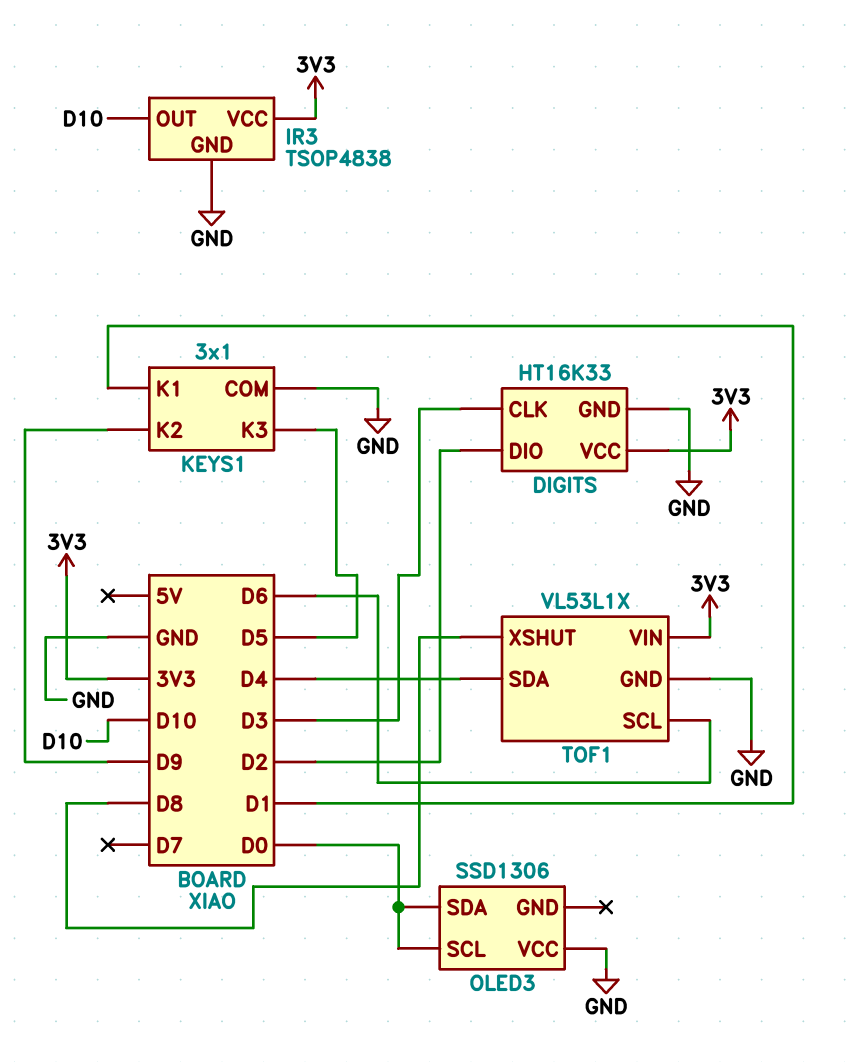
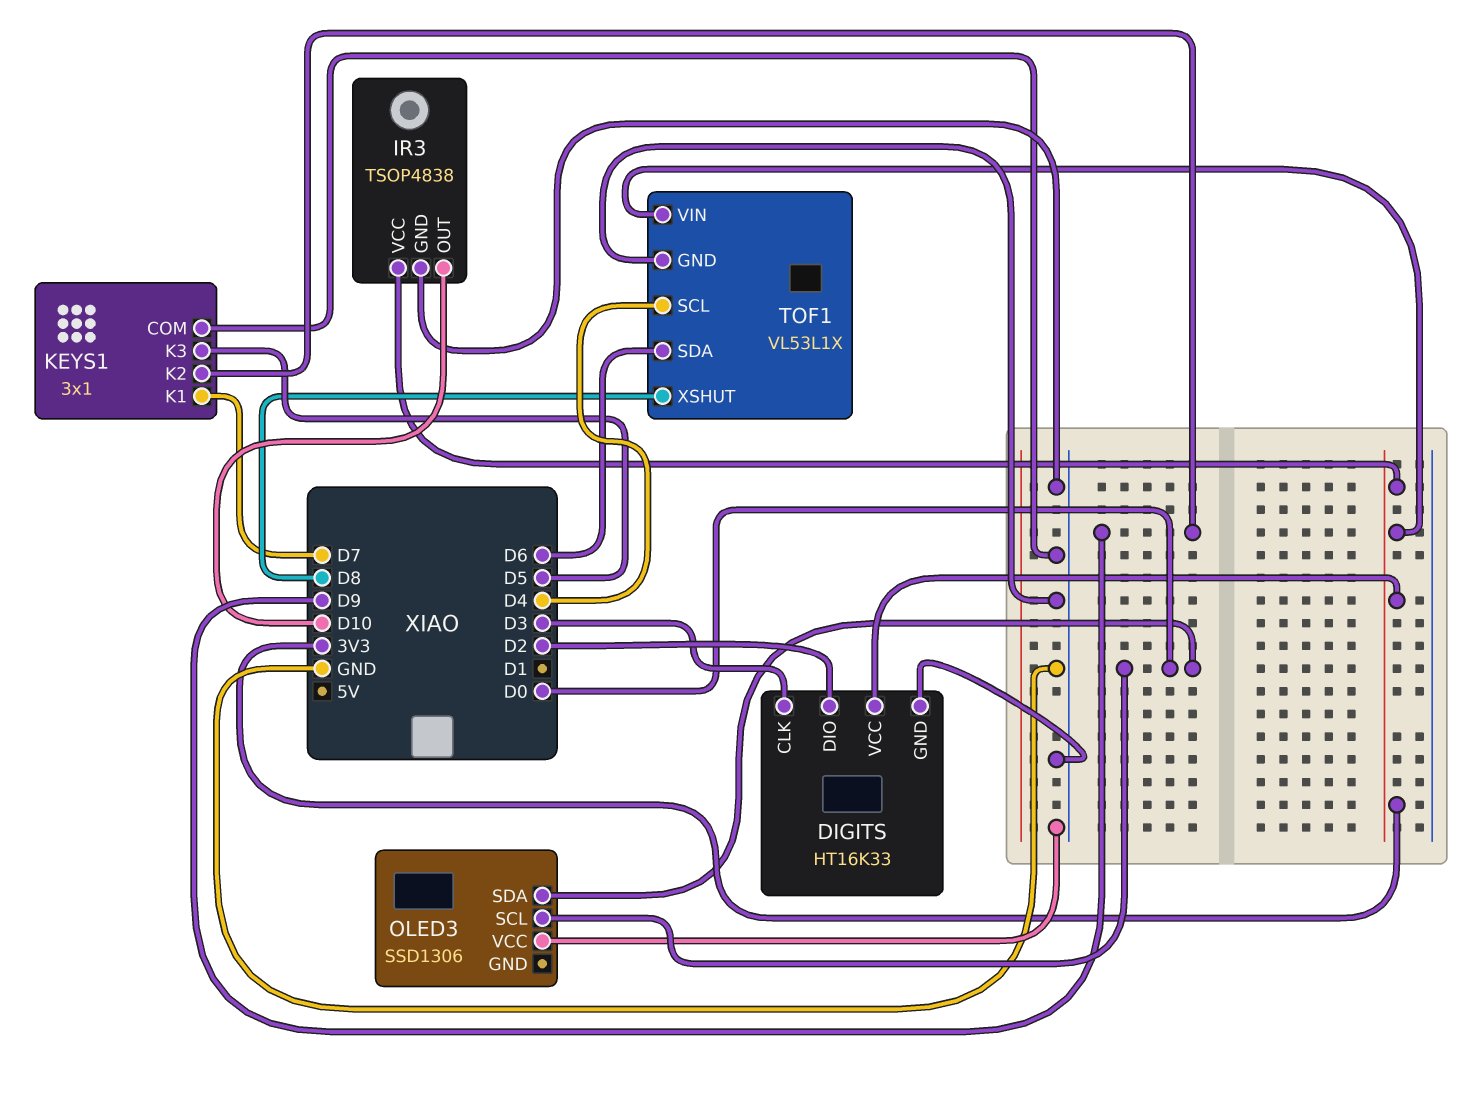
KEYS1 pin K1: D1 -> D7
TOF1 pin SCL: D6 -> D4
TOF1 pin SDA: D4 -> D6

